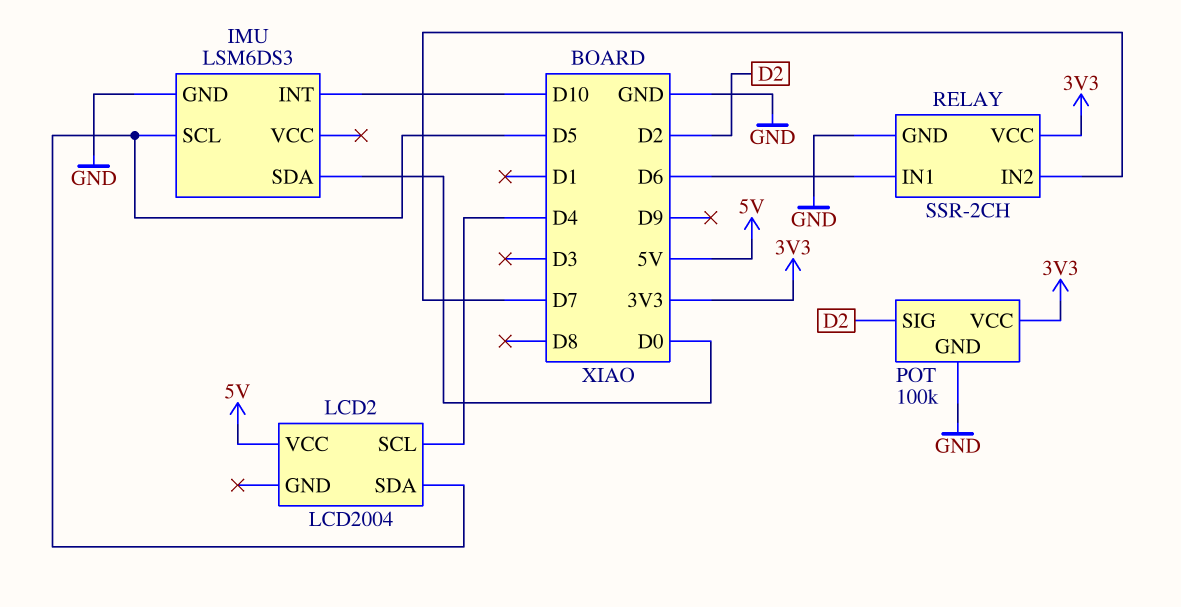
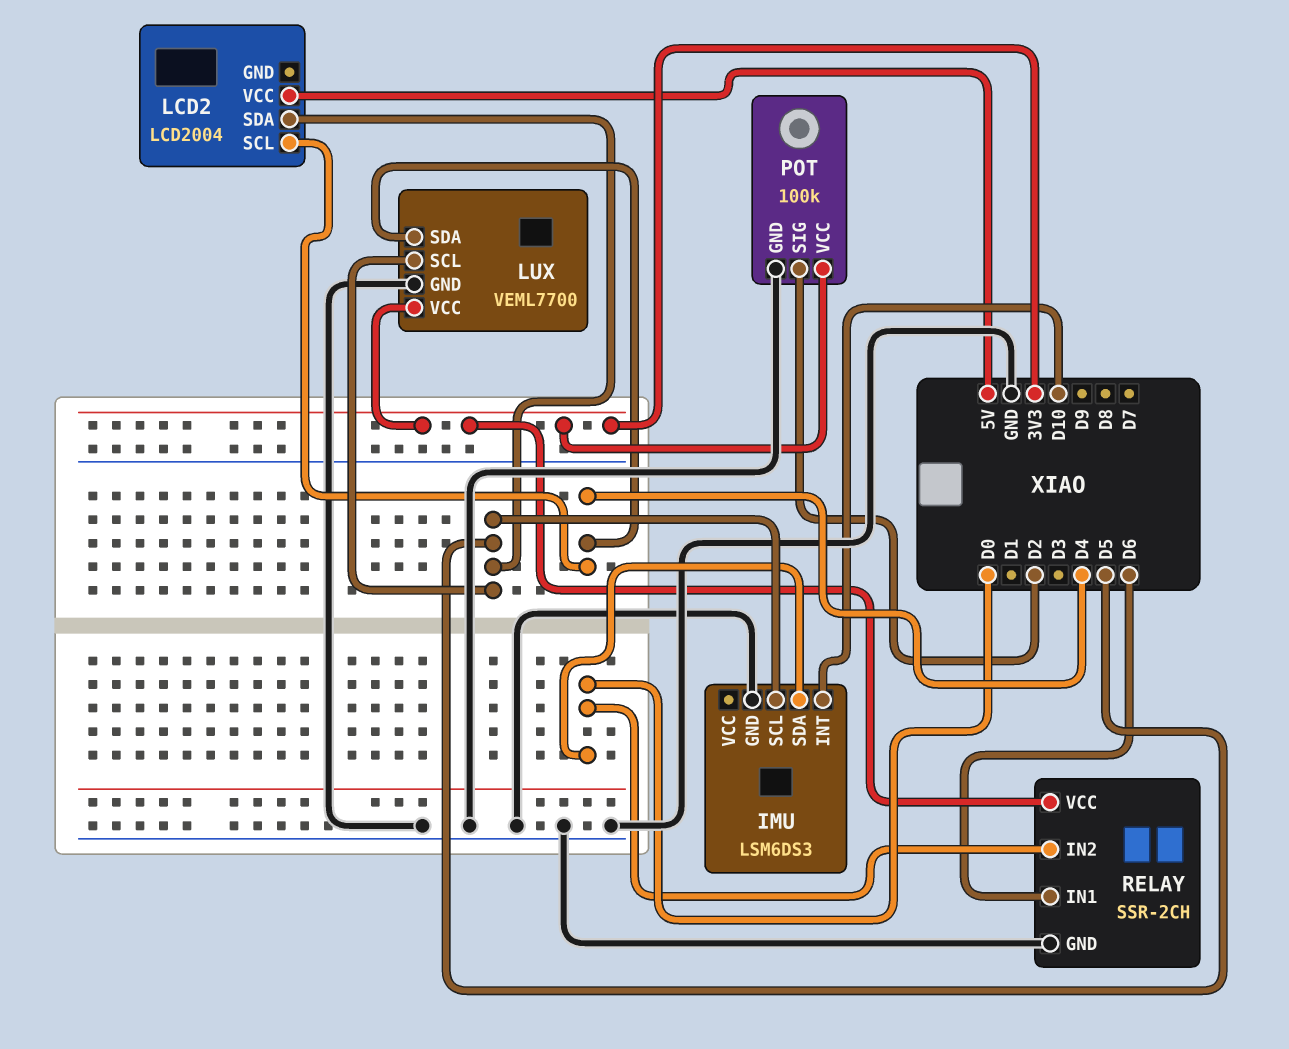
LUX: none -> VEML7700
LUX pin GND: none -> GND
LUX pin SCL: none -> D5
LUX pin SDA: none -> D4
LUX pin VCC: none -> 3V3
RELAY pin IN2: D7 -> D0

